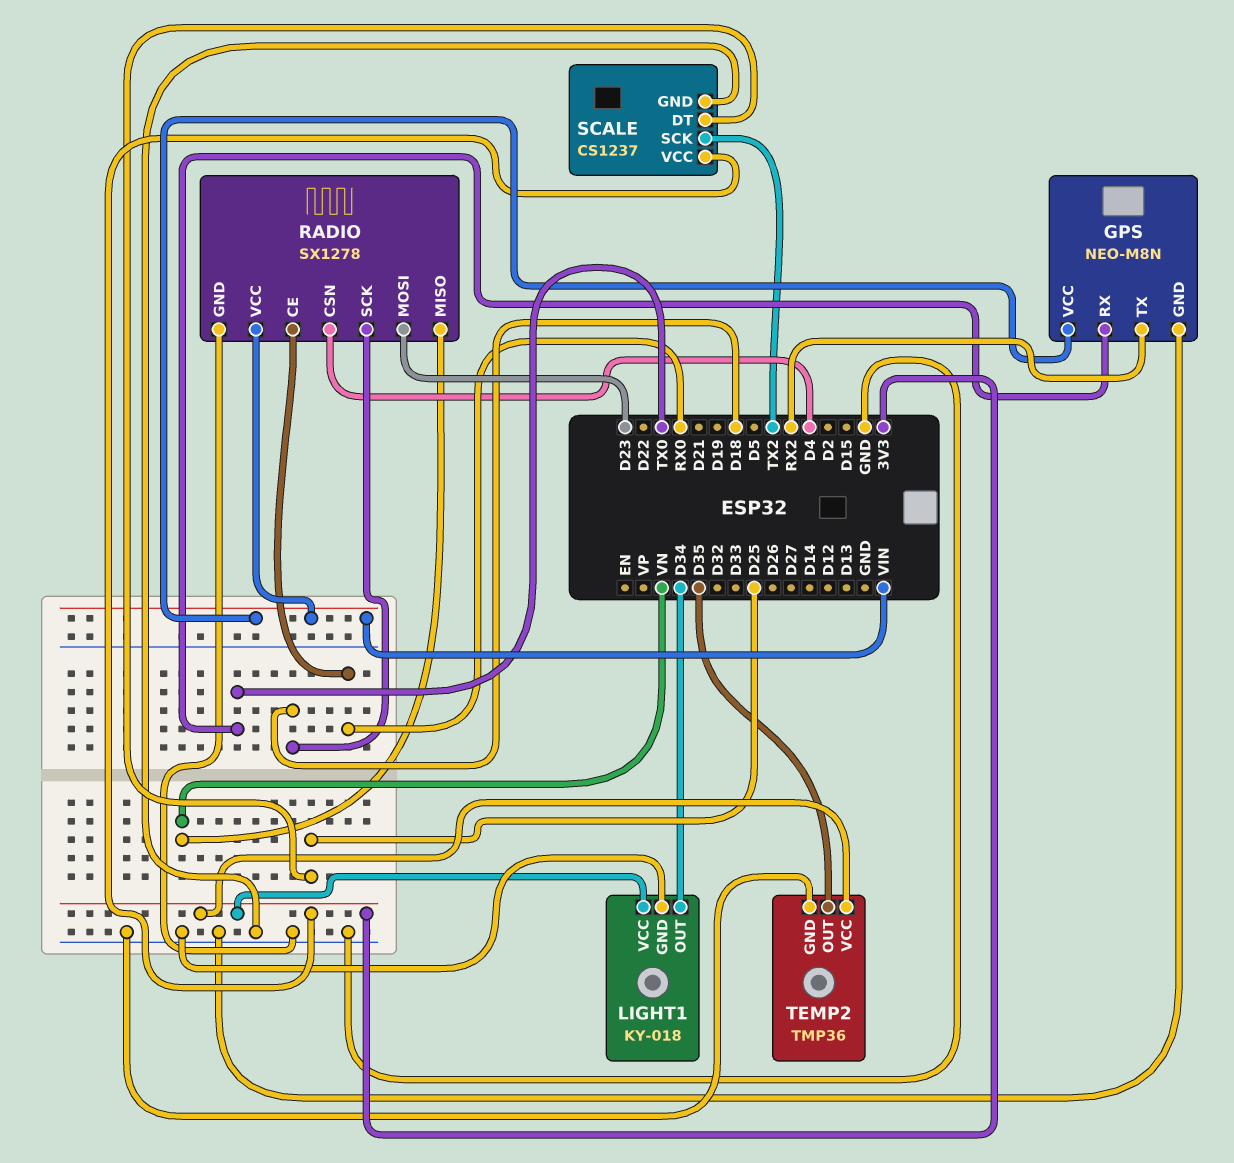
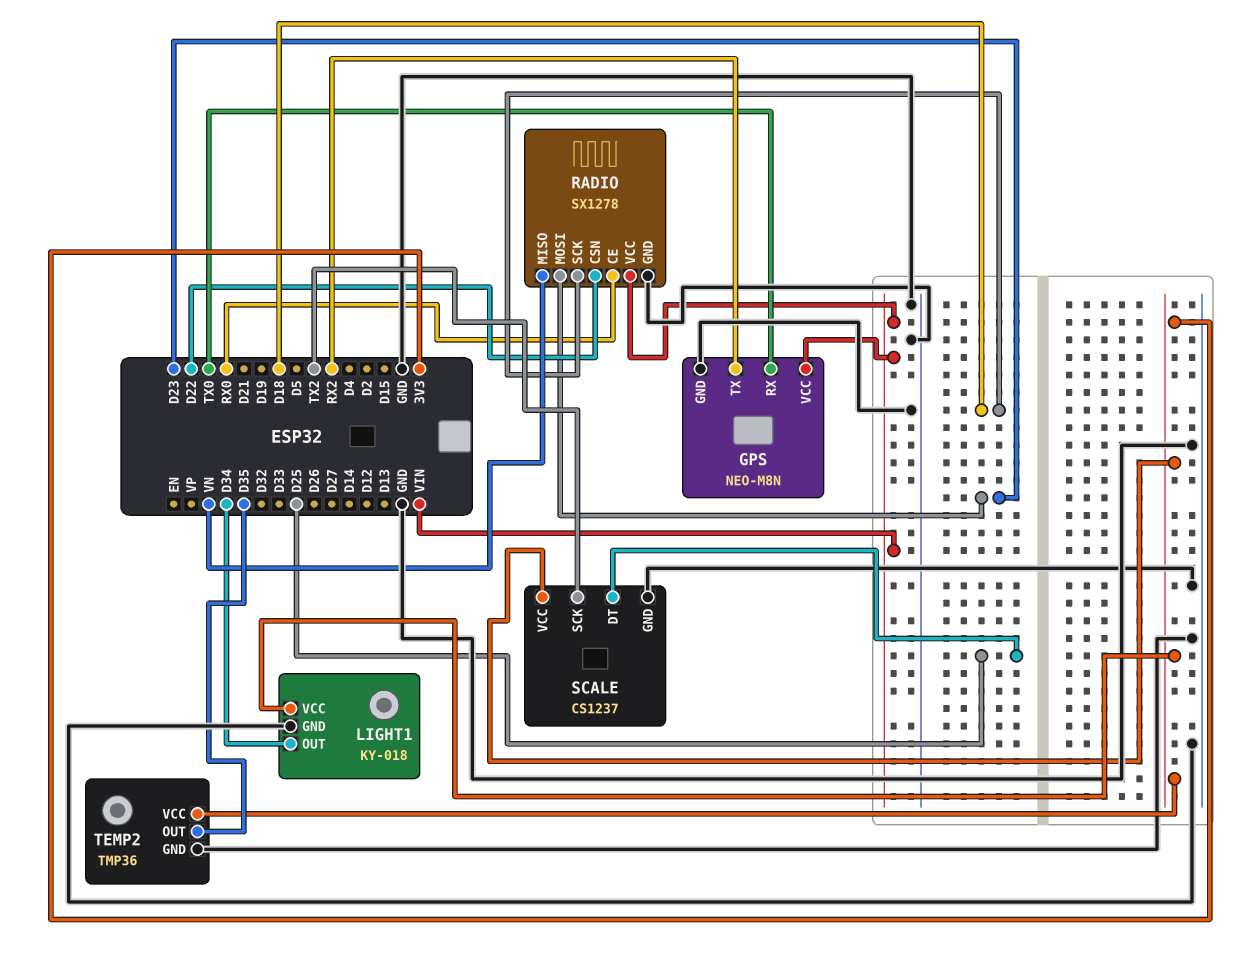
RADIO pin CSN: D4 -> D22

